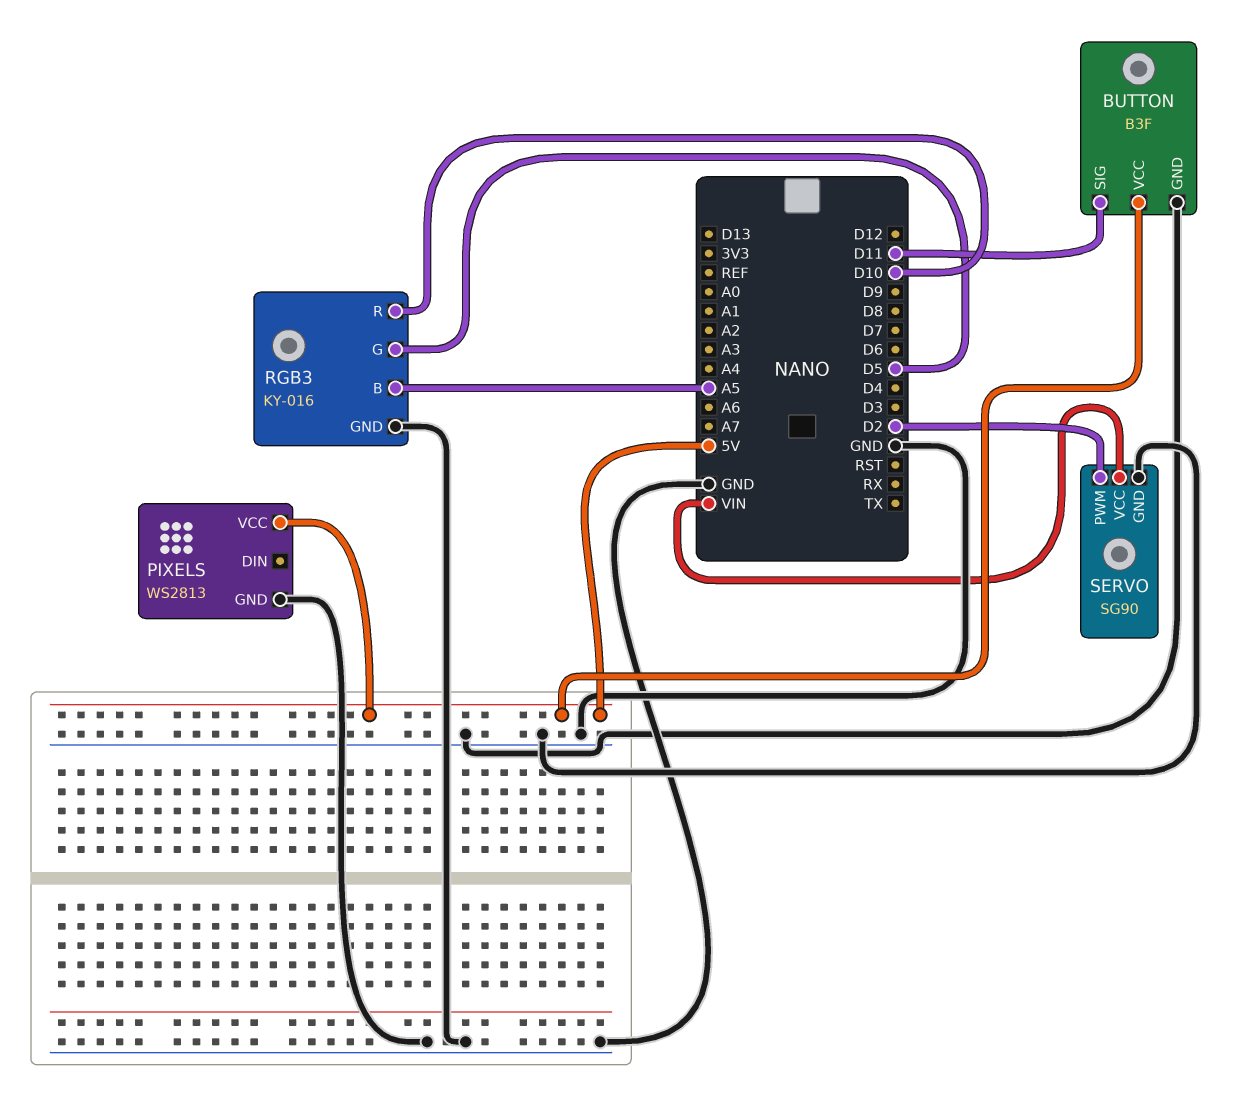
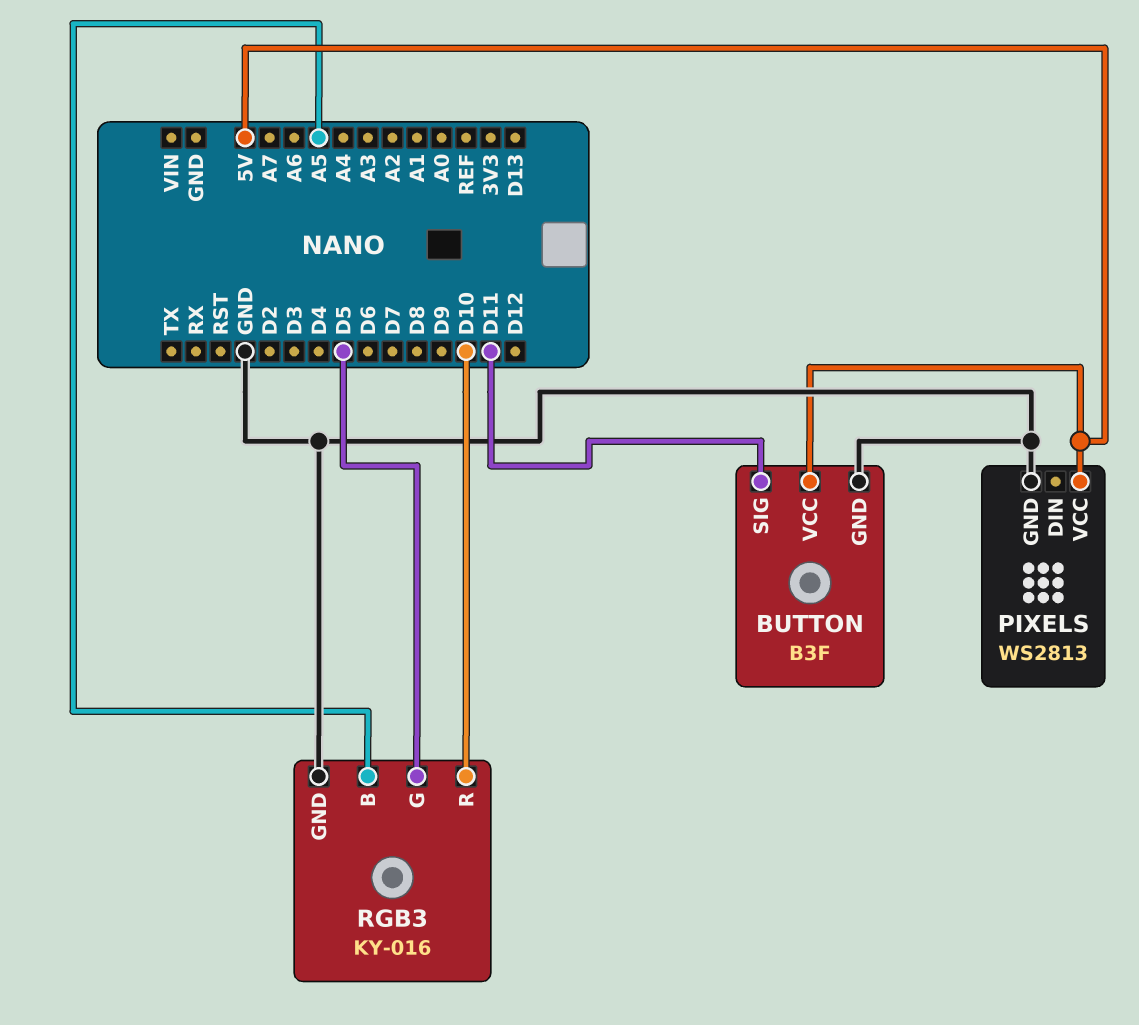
SERVO: SG90 -> none
SERVO pin GND: GND -> none
SERVO pin PWM: D2 -> none
SERVO pin VCC: VIN -> none

